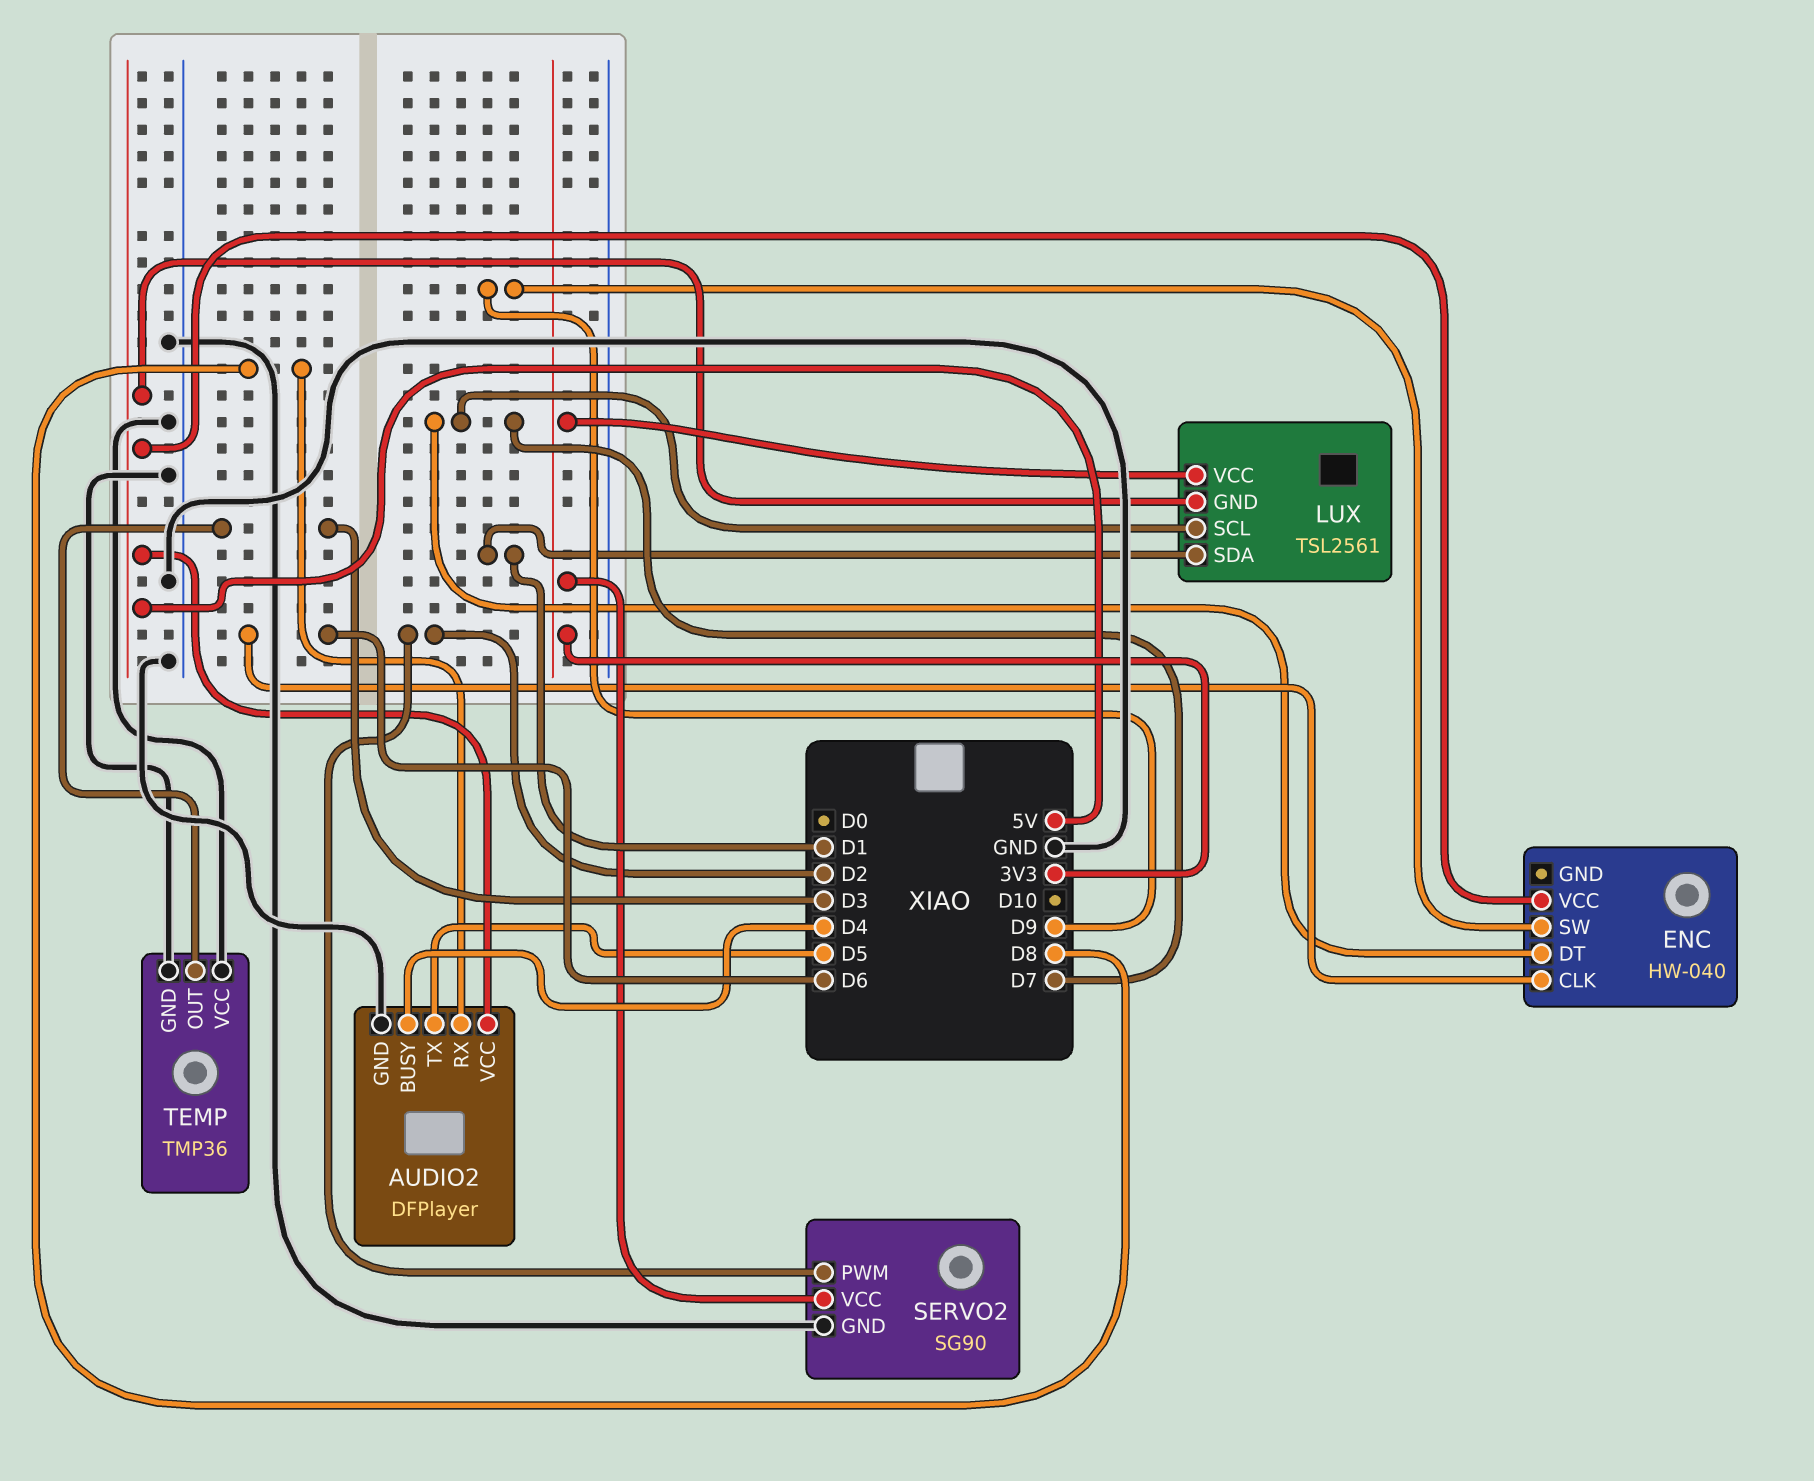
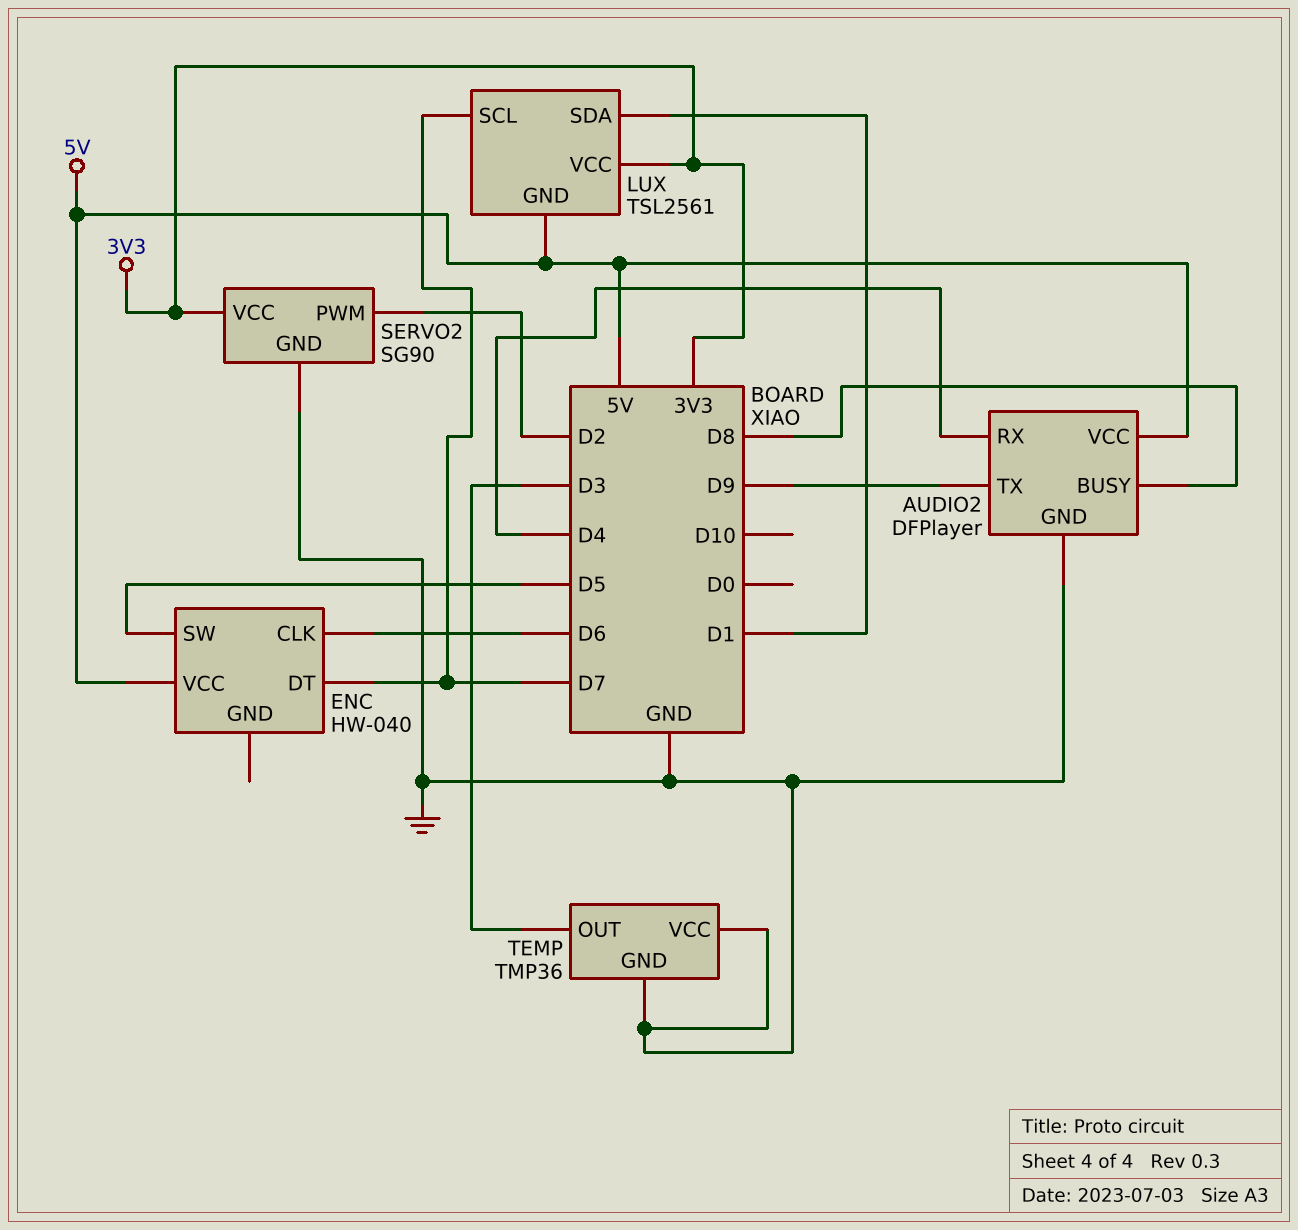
AUDIO2 pin BUSY: D4 -> D8
AUDIO2 pin RX: D8 -> D4
AUDIO2 pin TX: D5 -> D9
ENC pin SW: D9 -> D5

